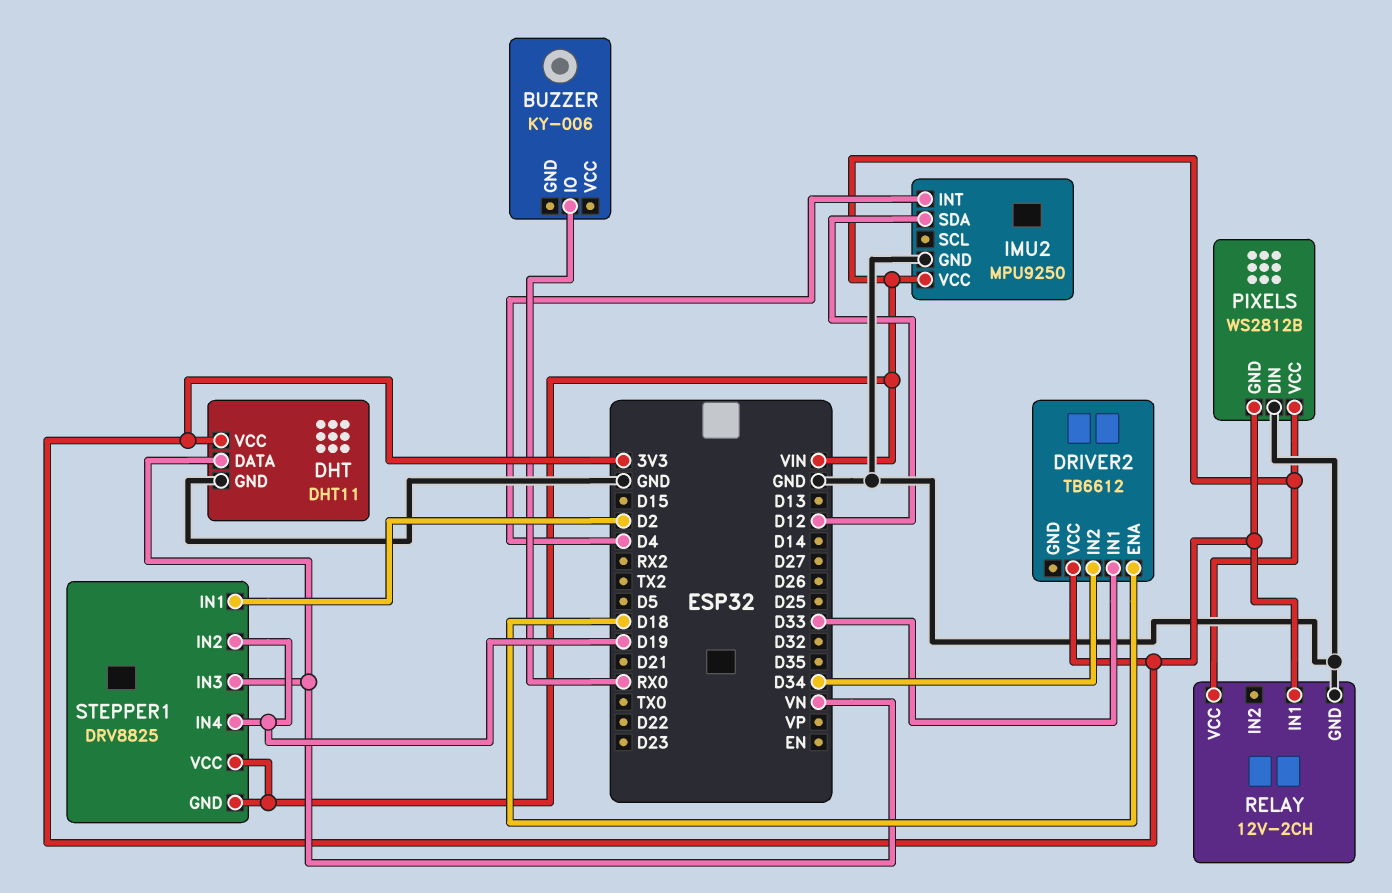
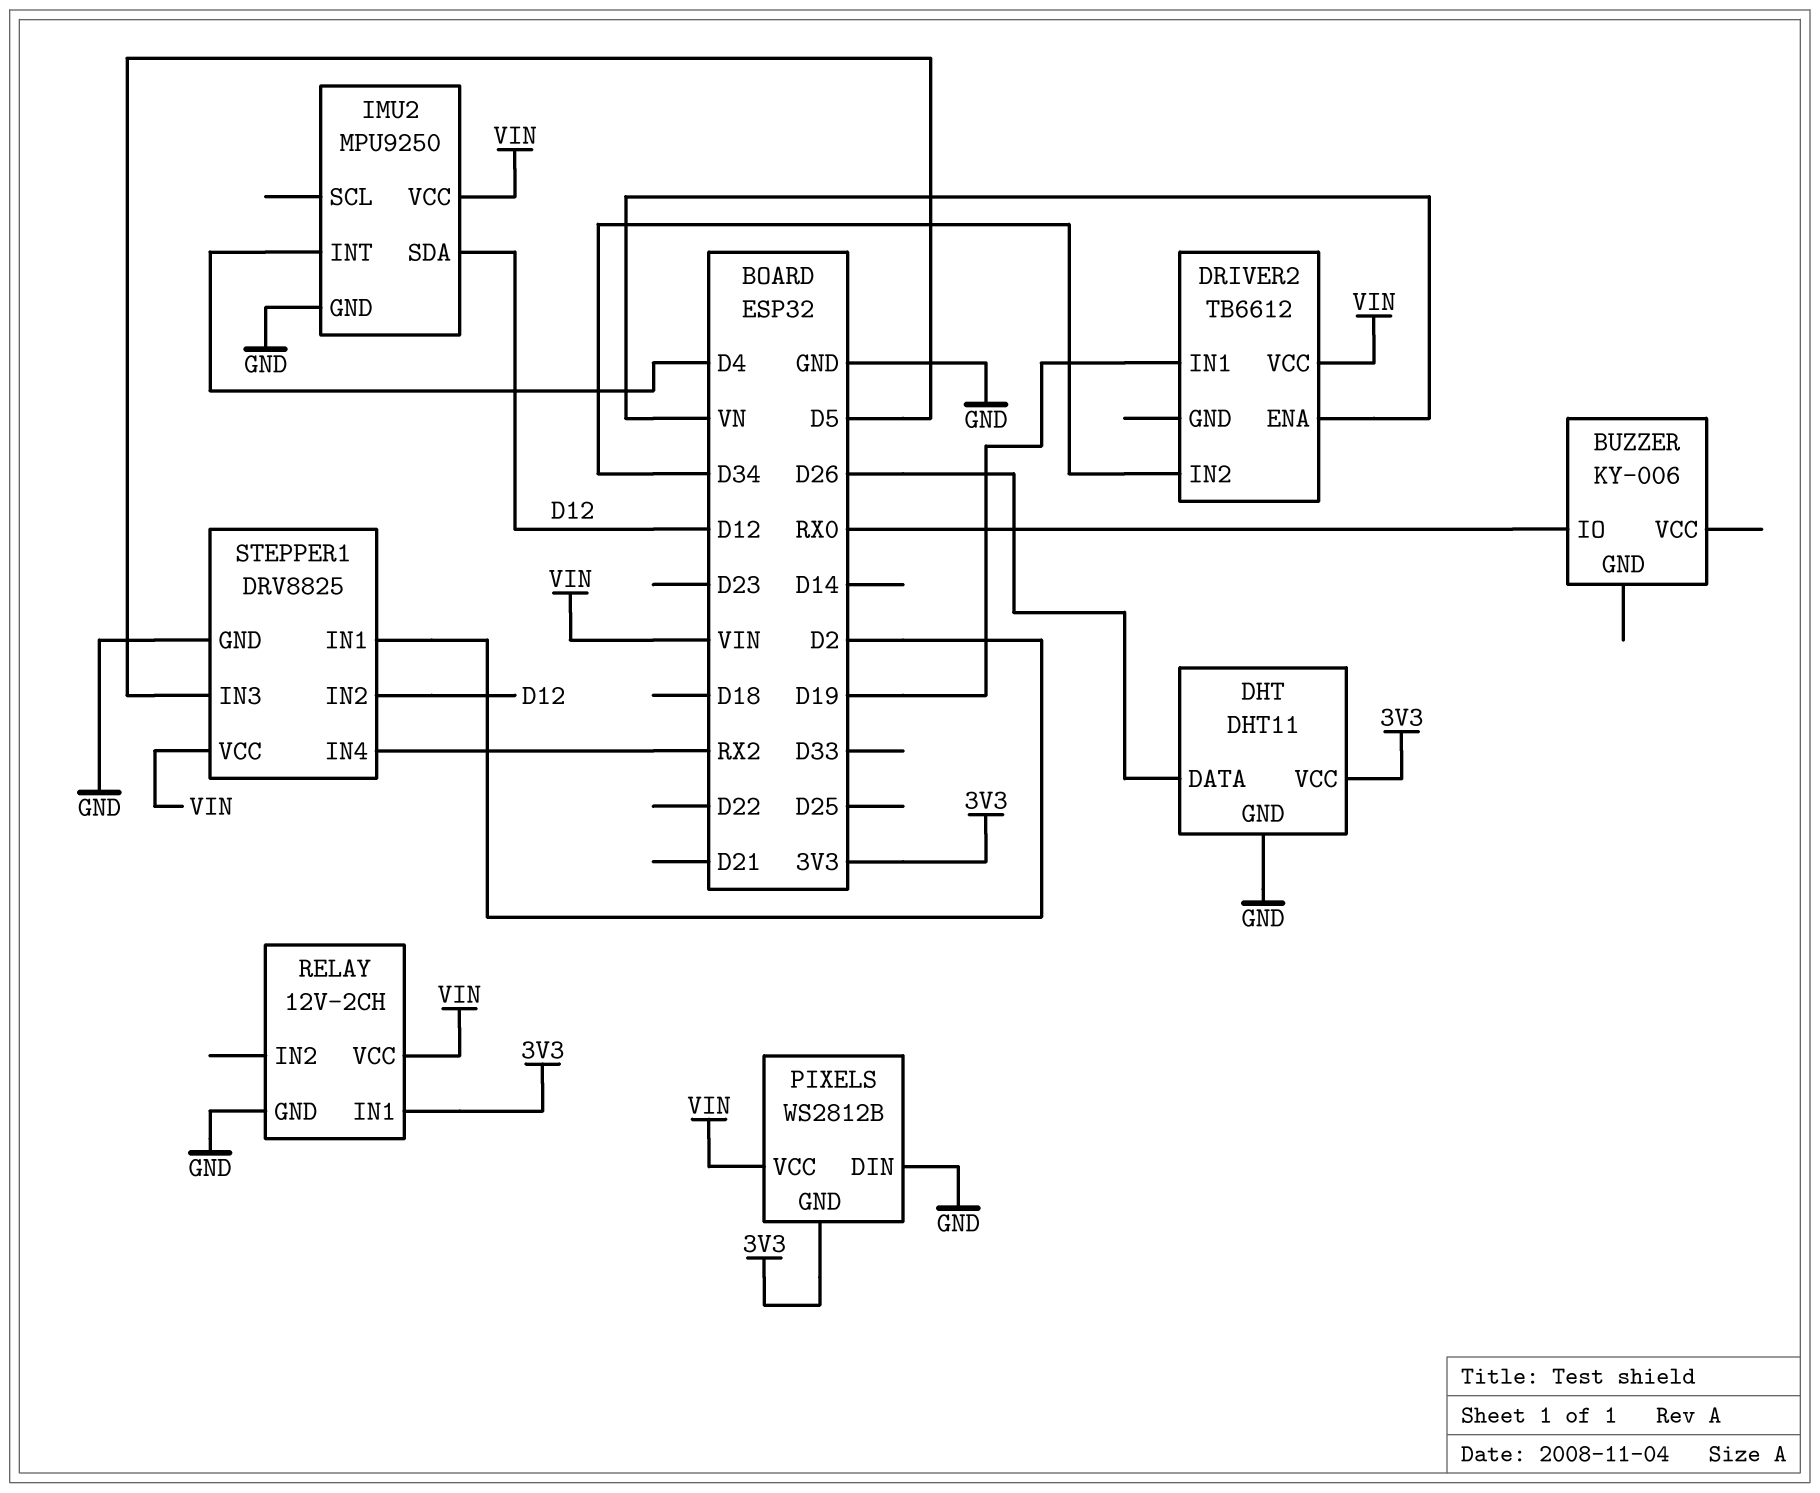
DHT pin DATA: VN -> D26
DRIVER2 pin ENA: D18 -> VN
DRIVER2 pin IN1: D33 -> D19
DRIVER2 pin VCC: 3V3 -> VIN
STEPPER1 pin GND: VIN -> GND
STEPPER1 pin IN2: D19 -> D12
STEPPER1 pin IN3: VN -> D5
STEPPER1 pin IN4: D19 -> RX2

